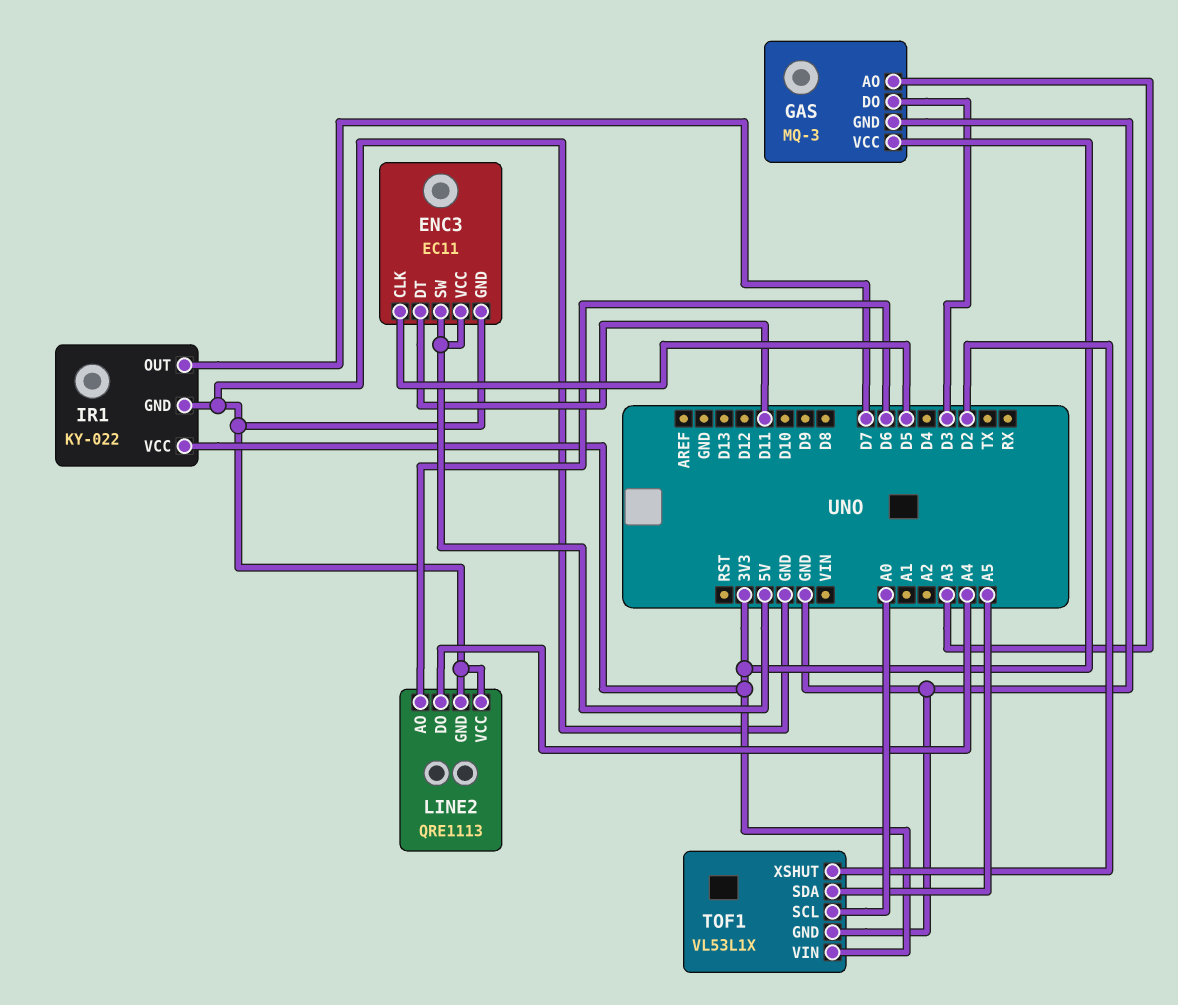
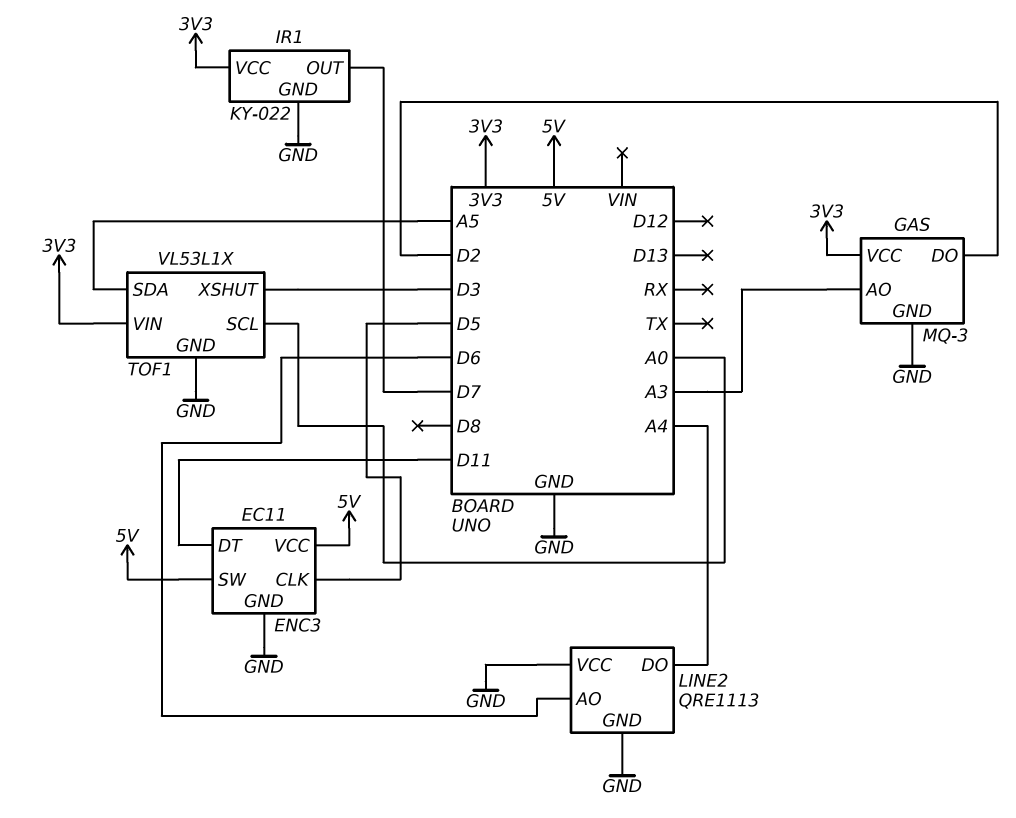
GAS pin DO: D3 -> D2
TOF1 pin XSHUT: D2 -> D3

